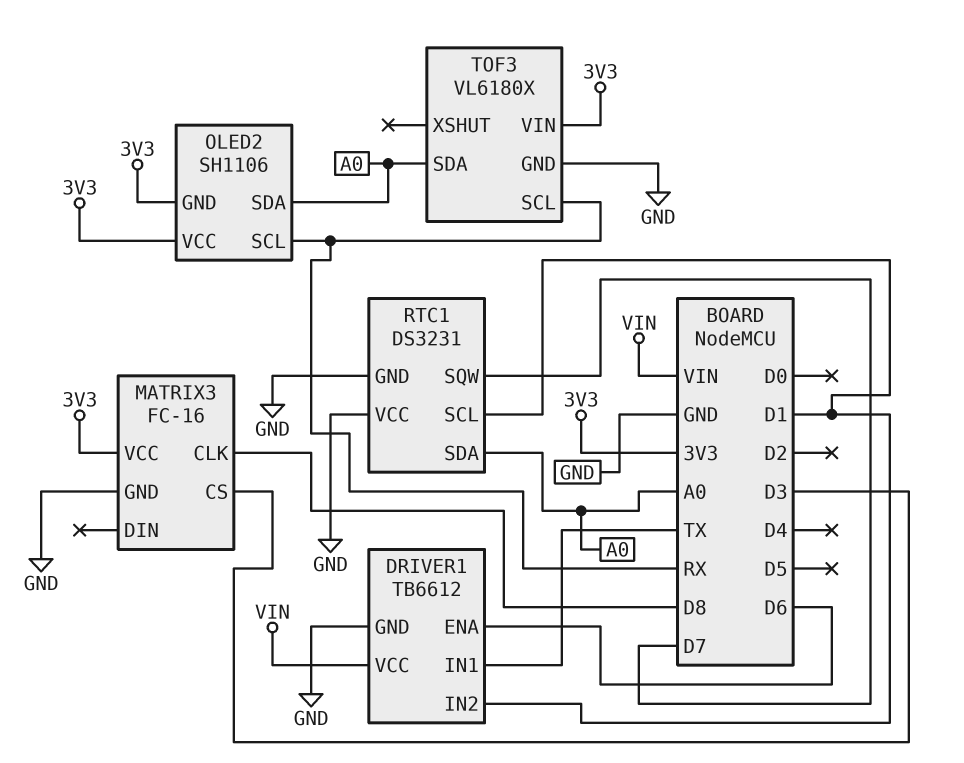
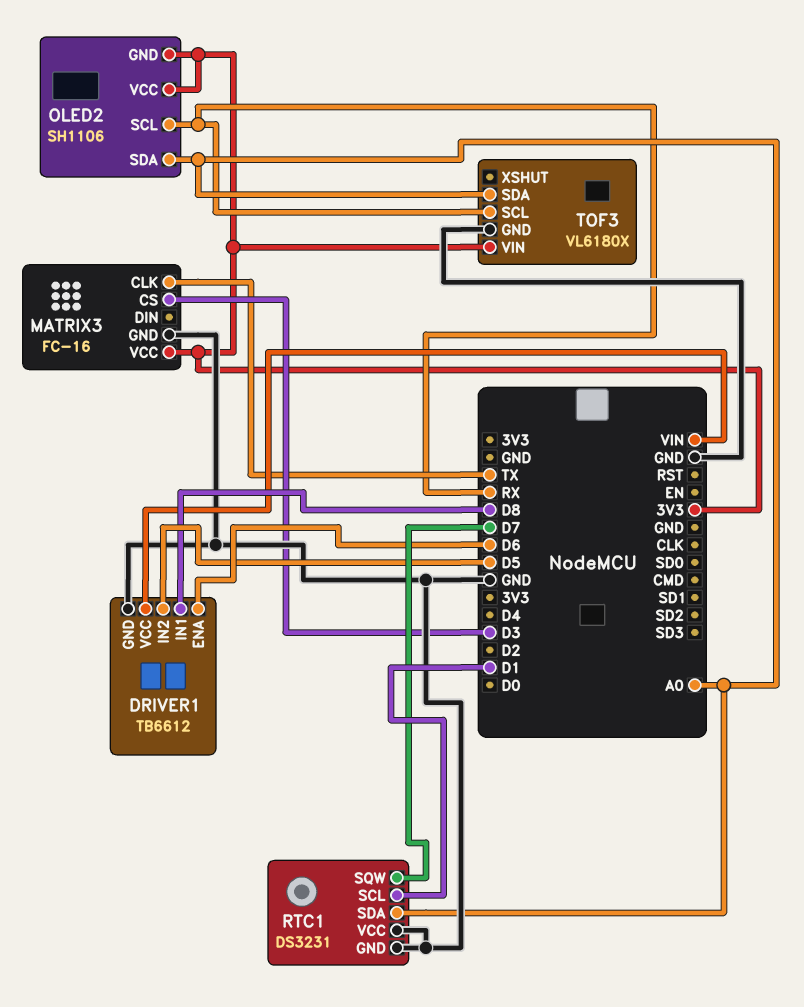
DRIVER1 pin IN1: TX -> D8
DRIVER1 pin IN2: D1 -> D5
MATRIX3 pin CLK: D8 -> TX

